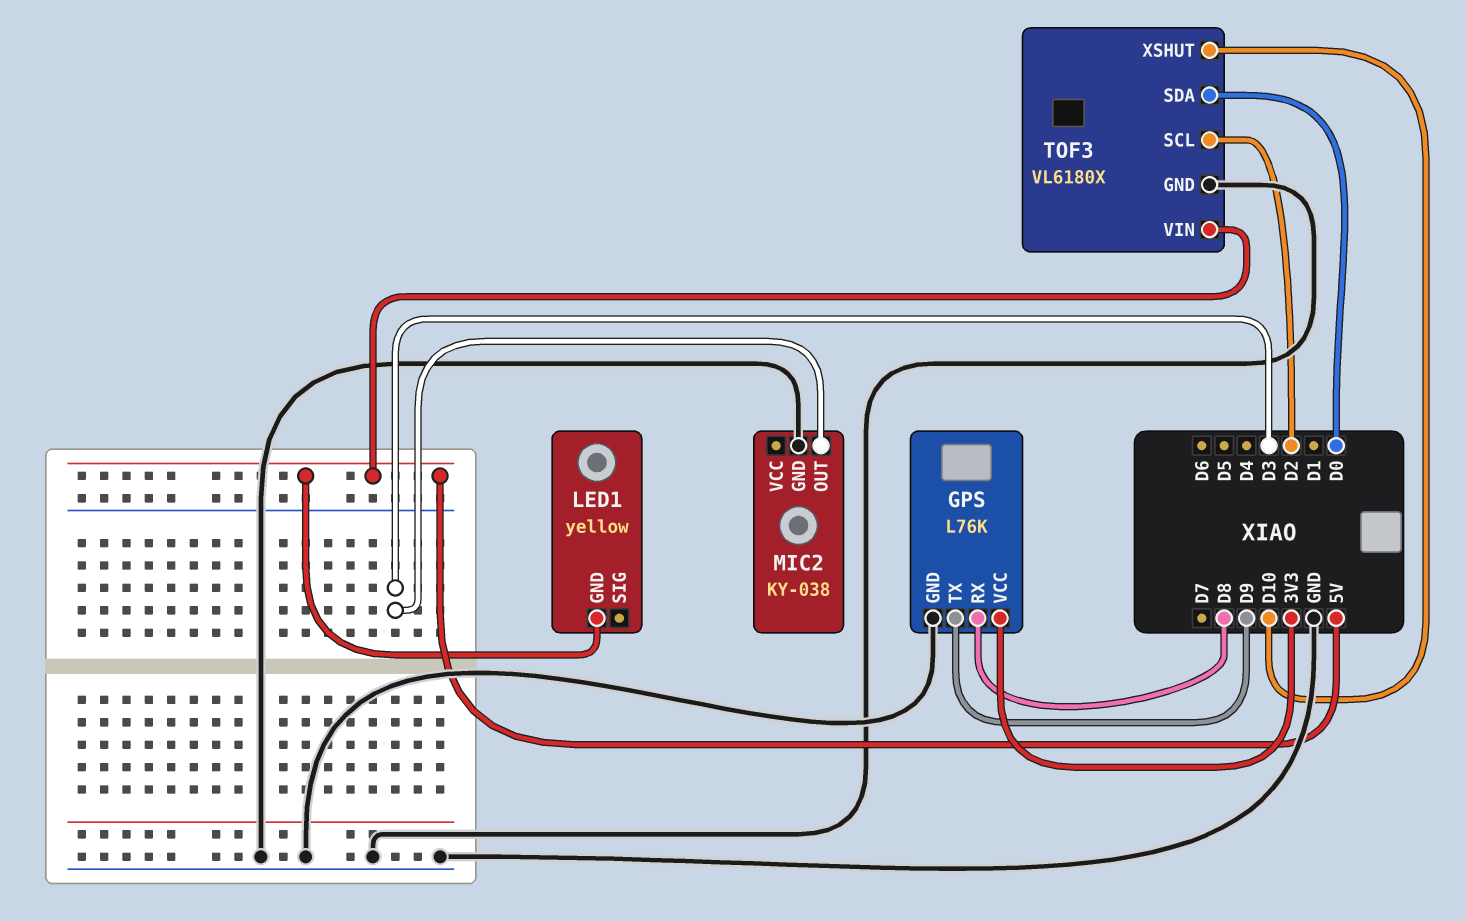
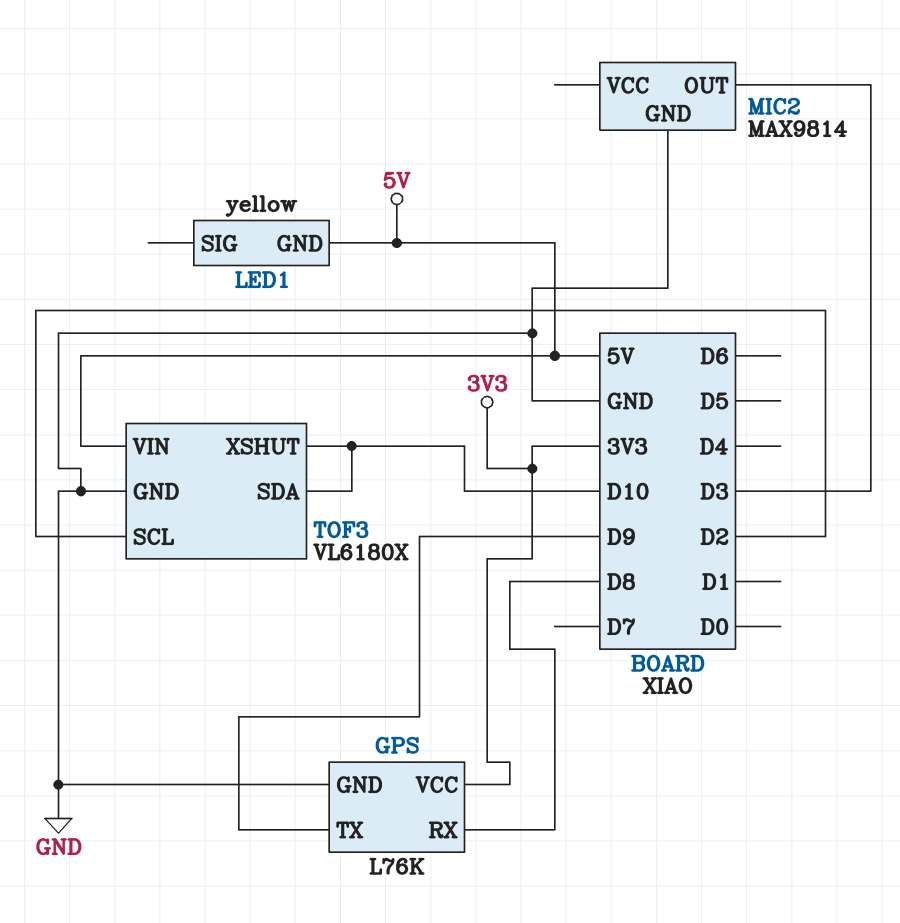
MIC2: KY-038 -> MAX9814
TOF3 pin SDA: D0 -> D10

